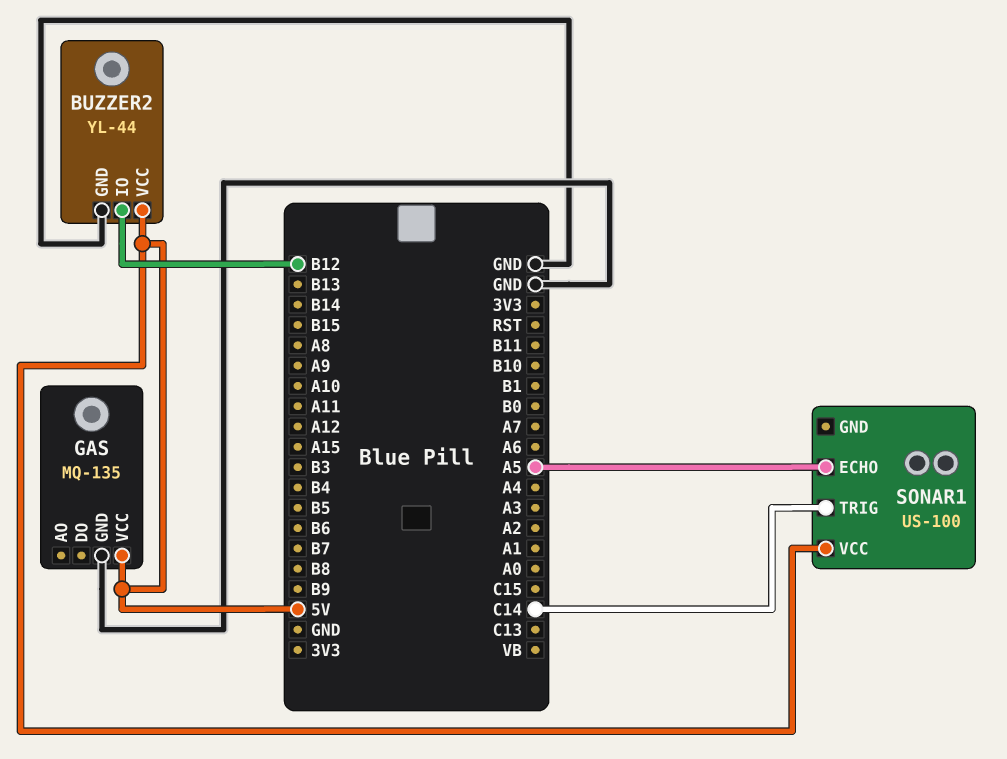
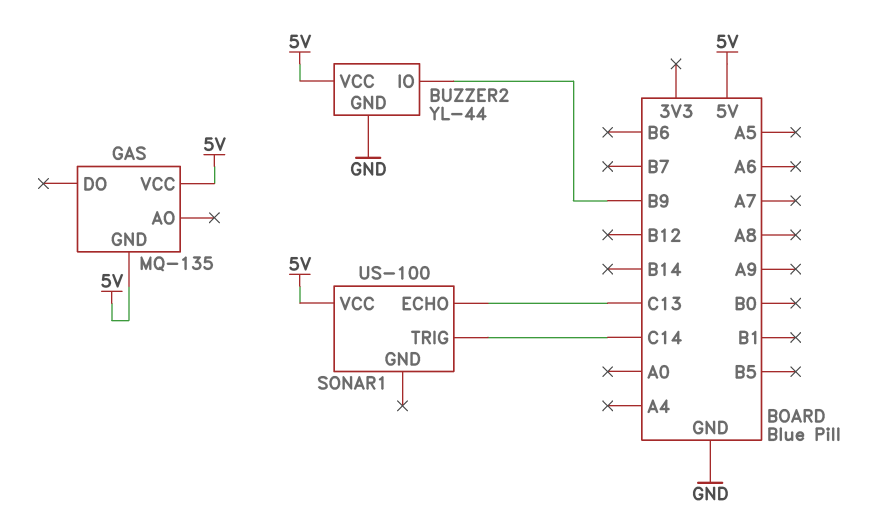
BUZZER2 pin IO: B12 -> B9
GAS pin GND: GND -> 5V
SONAR1 pin ECHO: A5 -> C13

